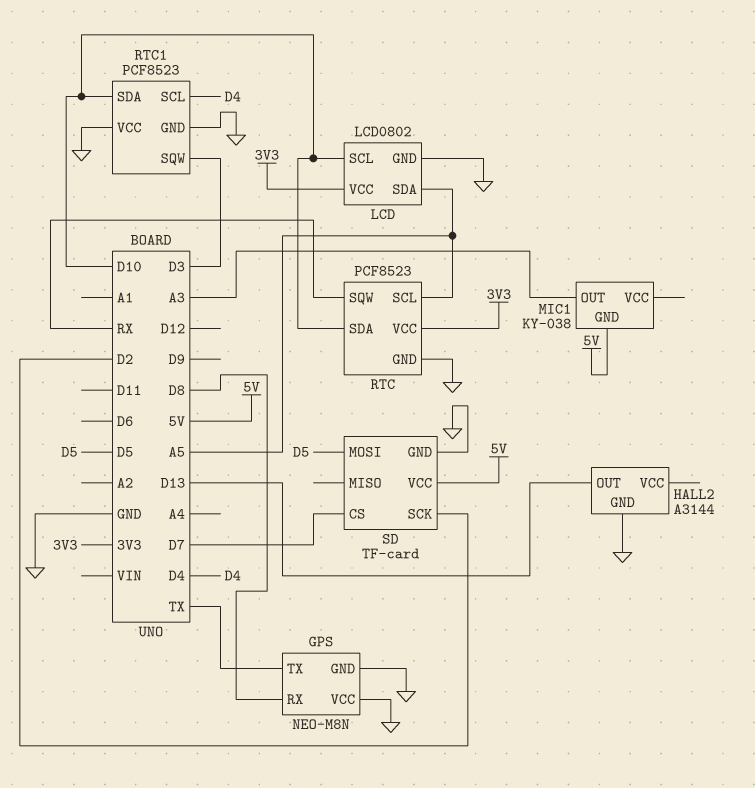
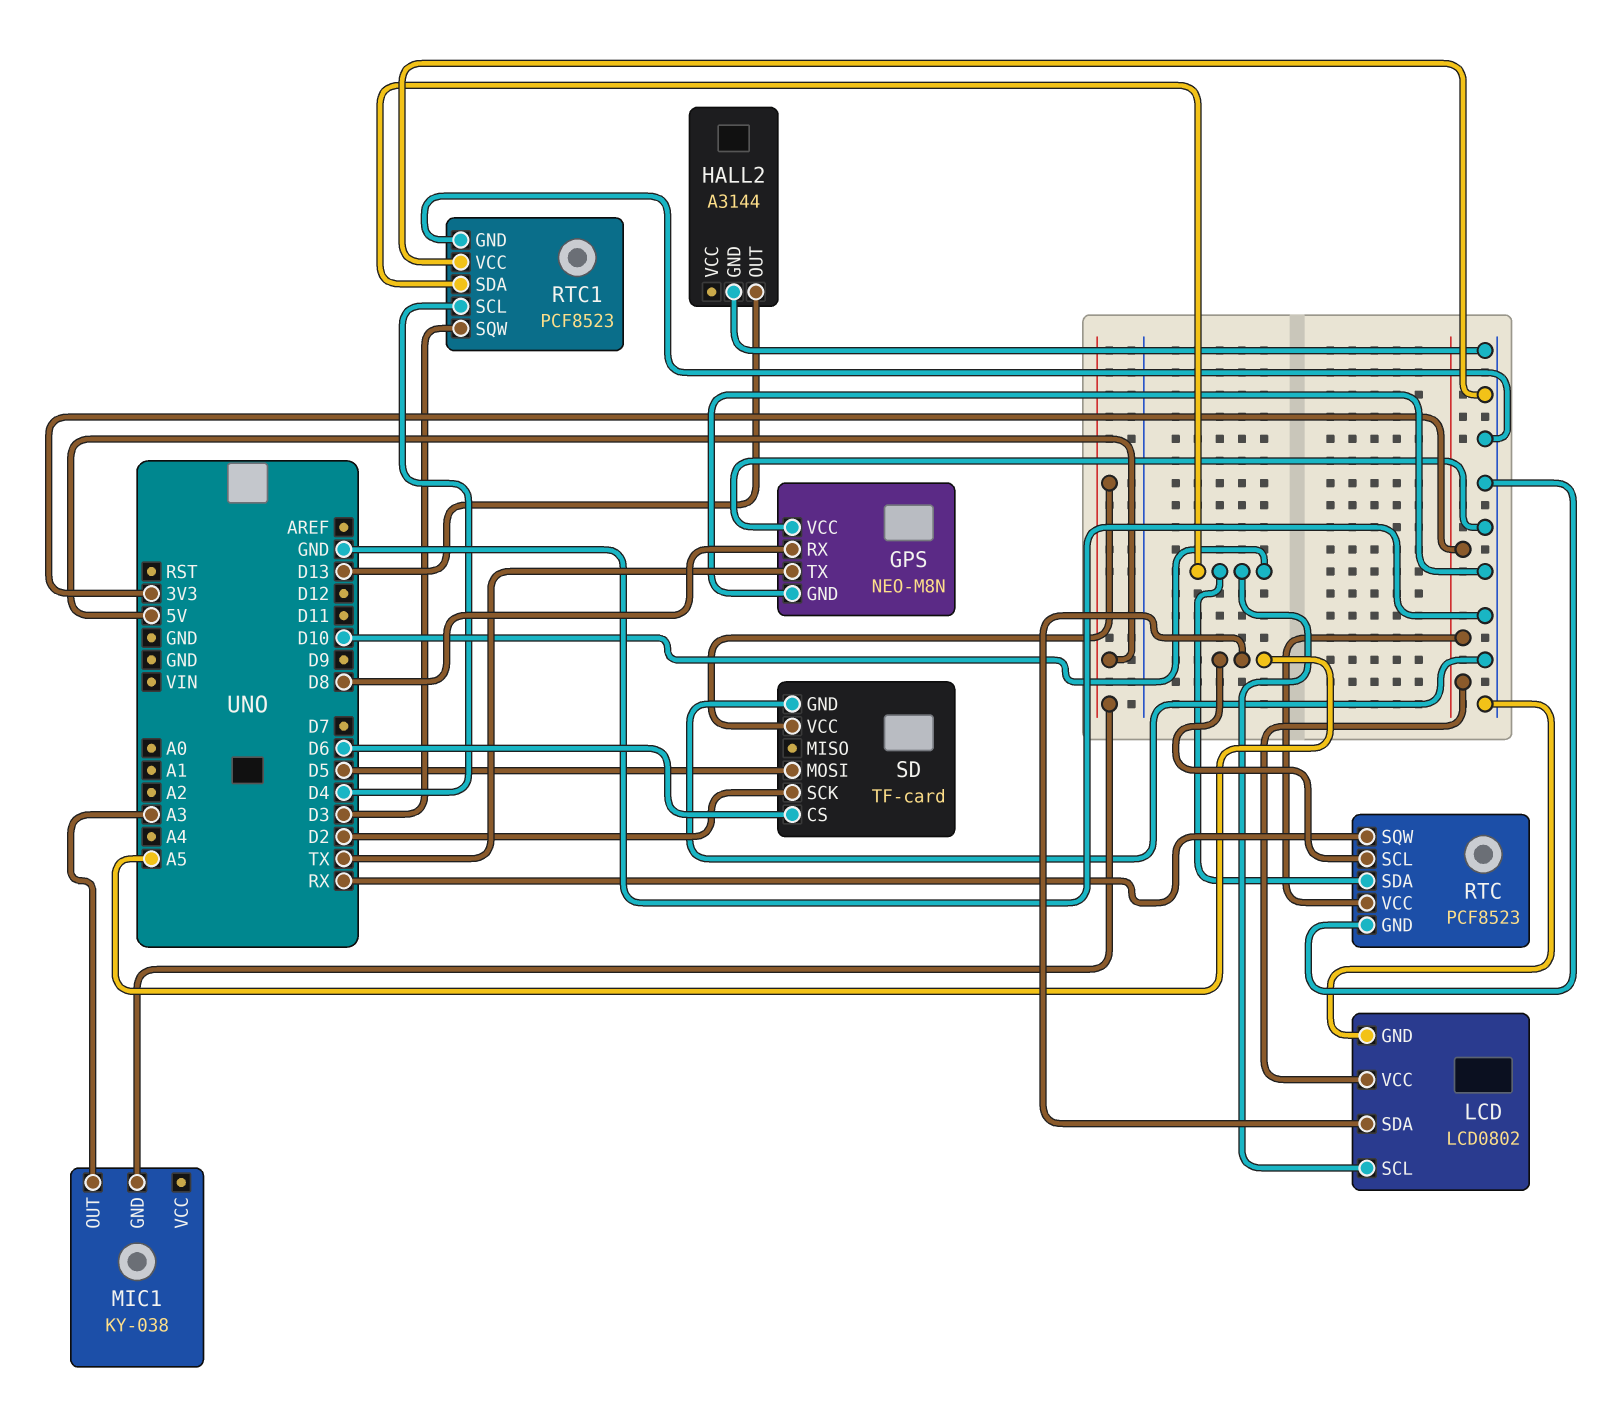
SD pin CS: D7 -> D6

